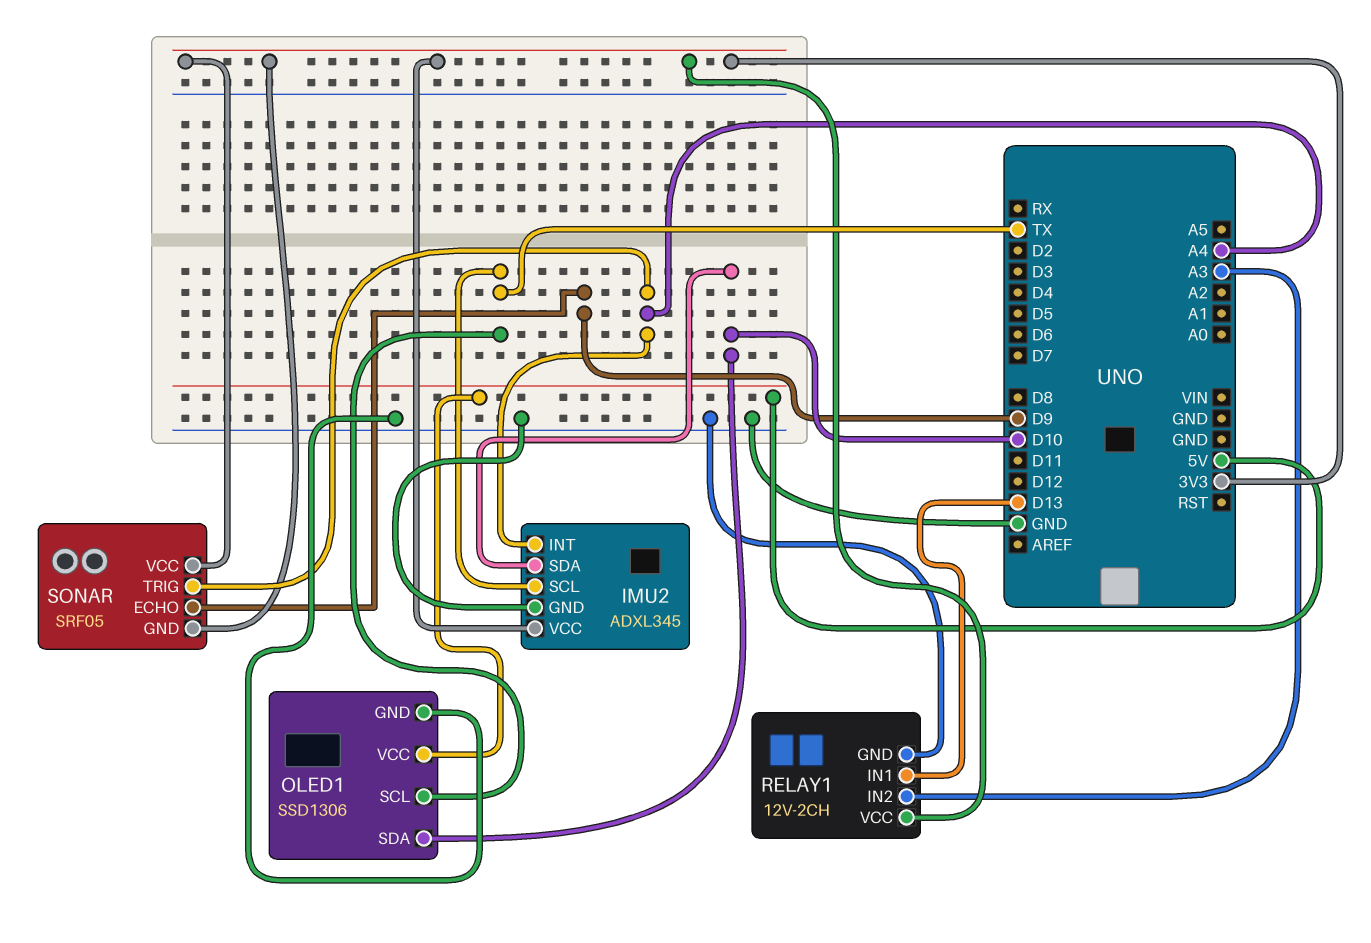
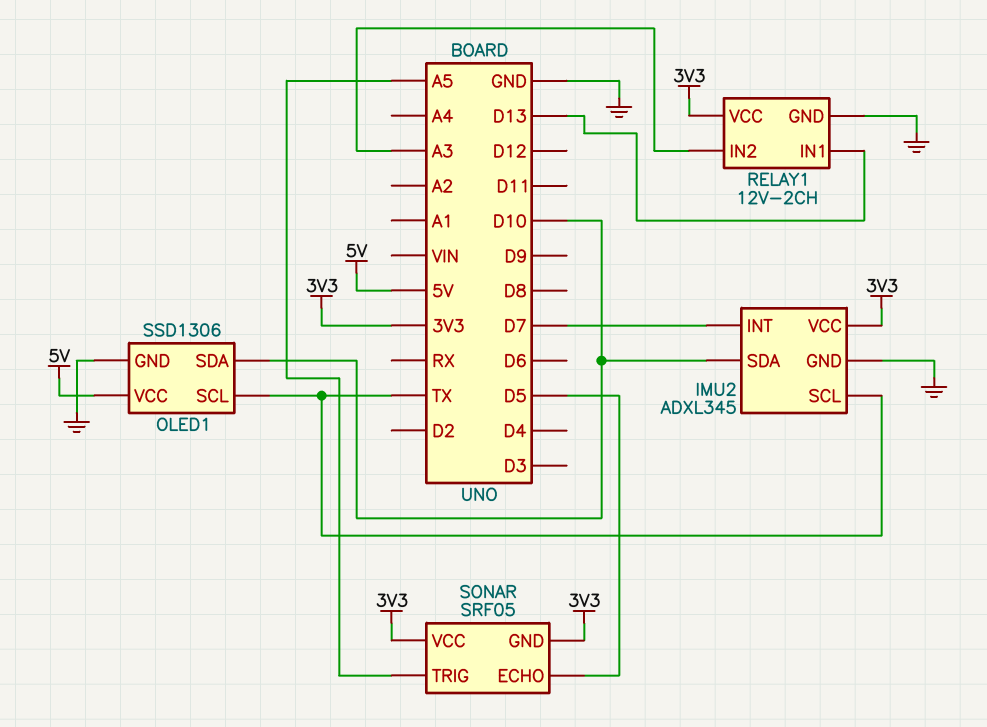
IMU2 pin INT: A4 -> D7
SONAR pin ECHO: D9 -> D5
SONAR pin TRIG: A4 -> A5

